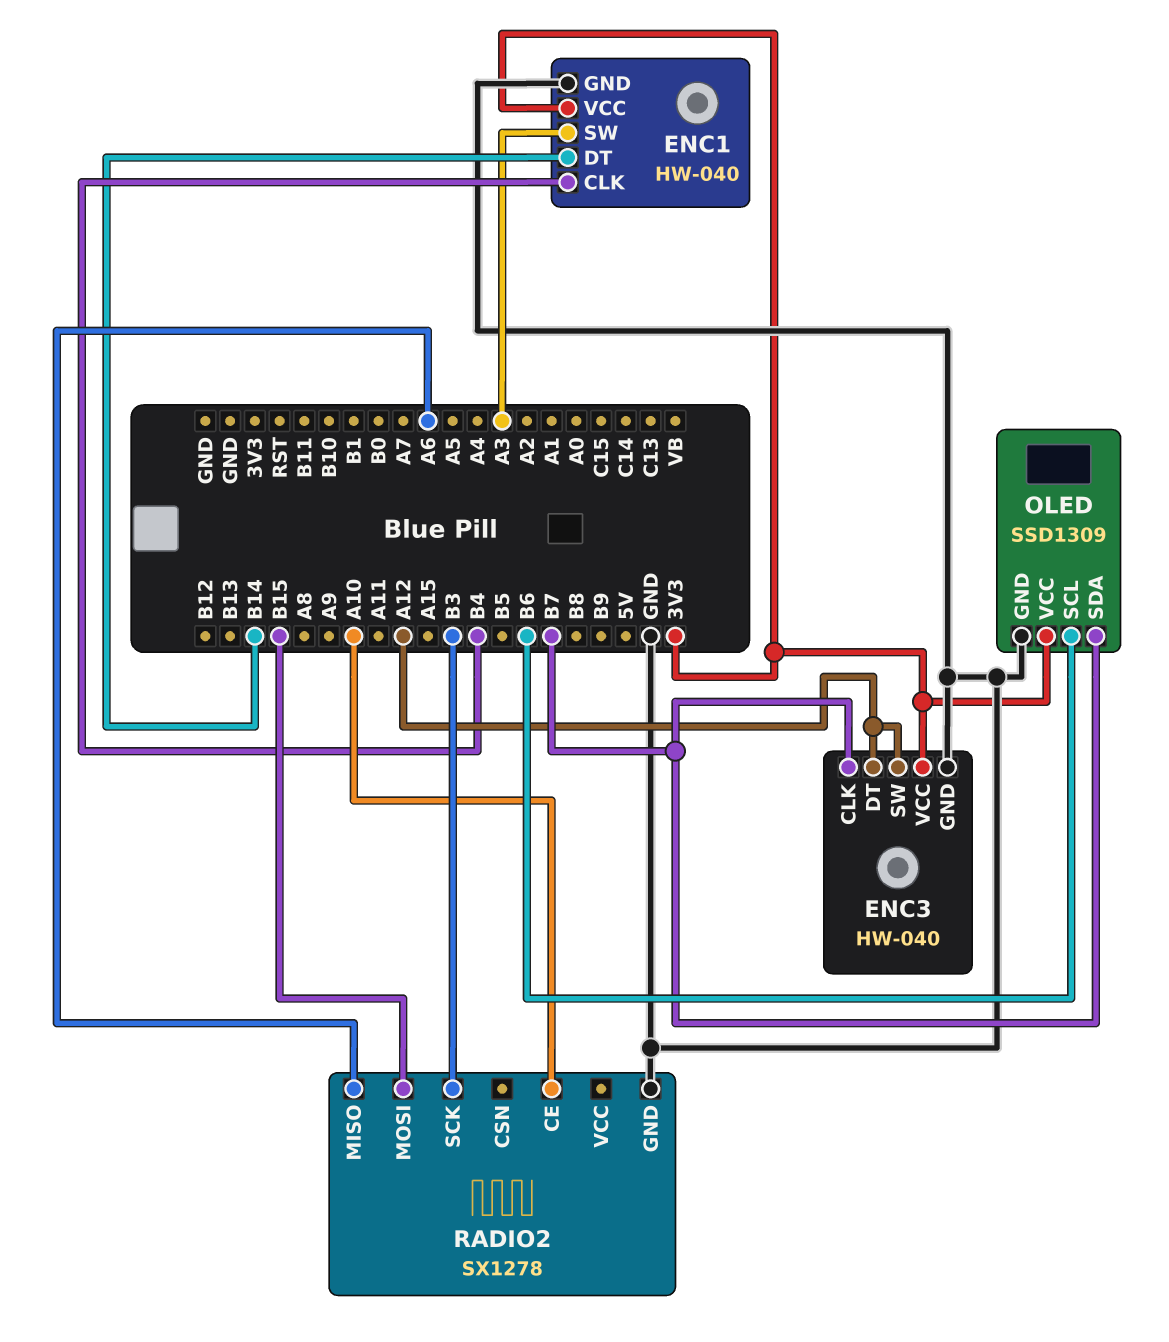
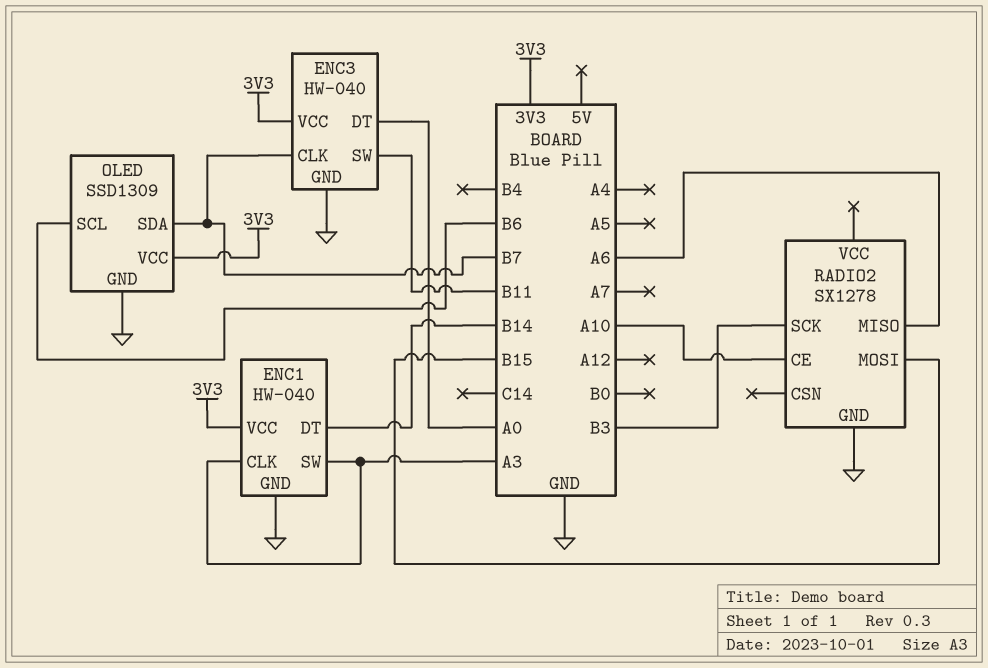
ENC1 pin CLK: B4 -> A3
ENC3 pin DT: A12 -> A0
ENC3 pin SW: A12 -> B11

